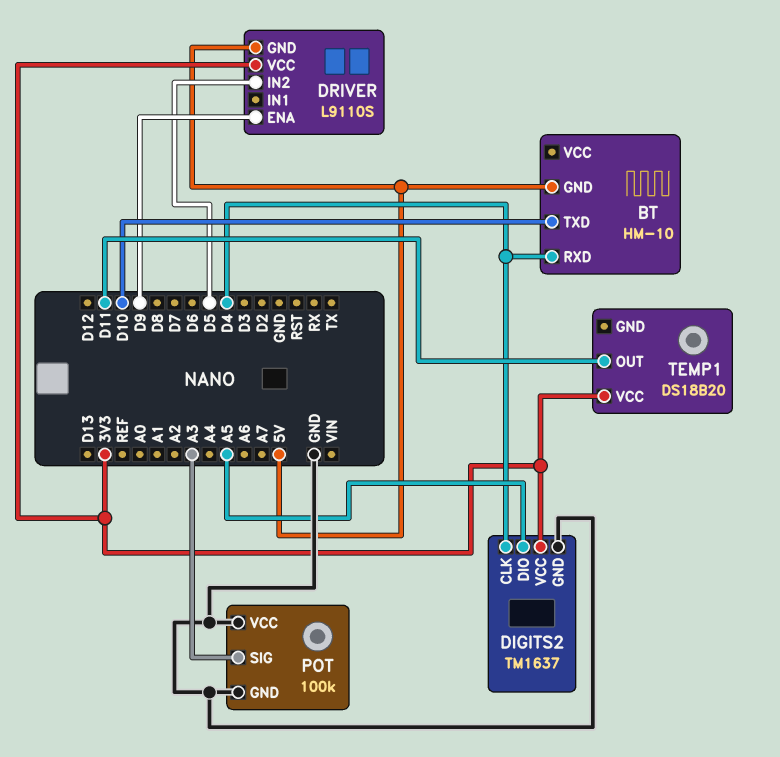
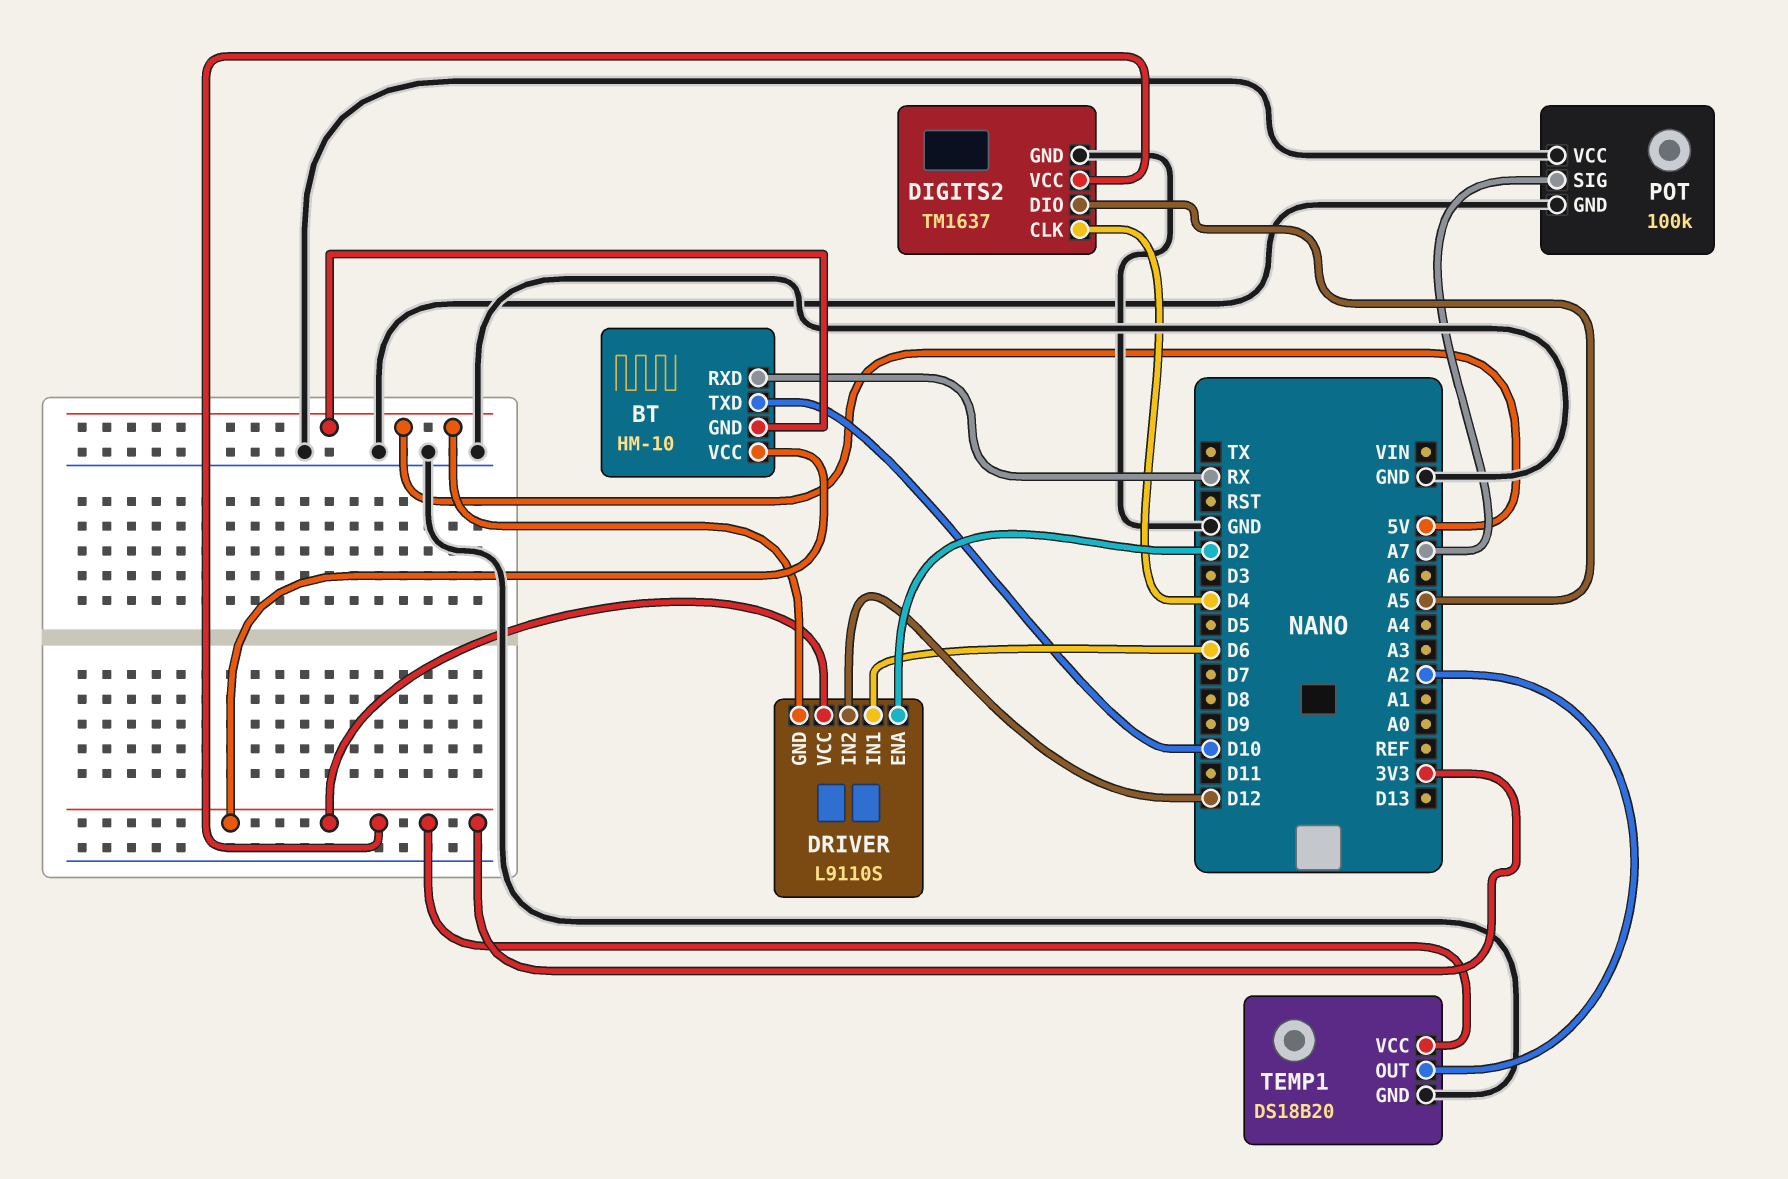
BT pin RXD: D4 -> RX
BT pin VCC: none -> 3V3
DRIVER pin ENA: D9 -> D2
DRIVER pin IN1: none -> D6
DRIVER pin IN2: D5 -> D12
POT pin SIG: A3 -> A7
TEMP1 pin GND: none -> GND
TEMP1 pin OUT: D11 -> A2

